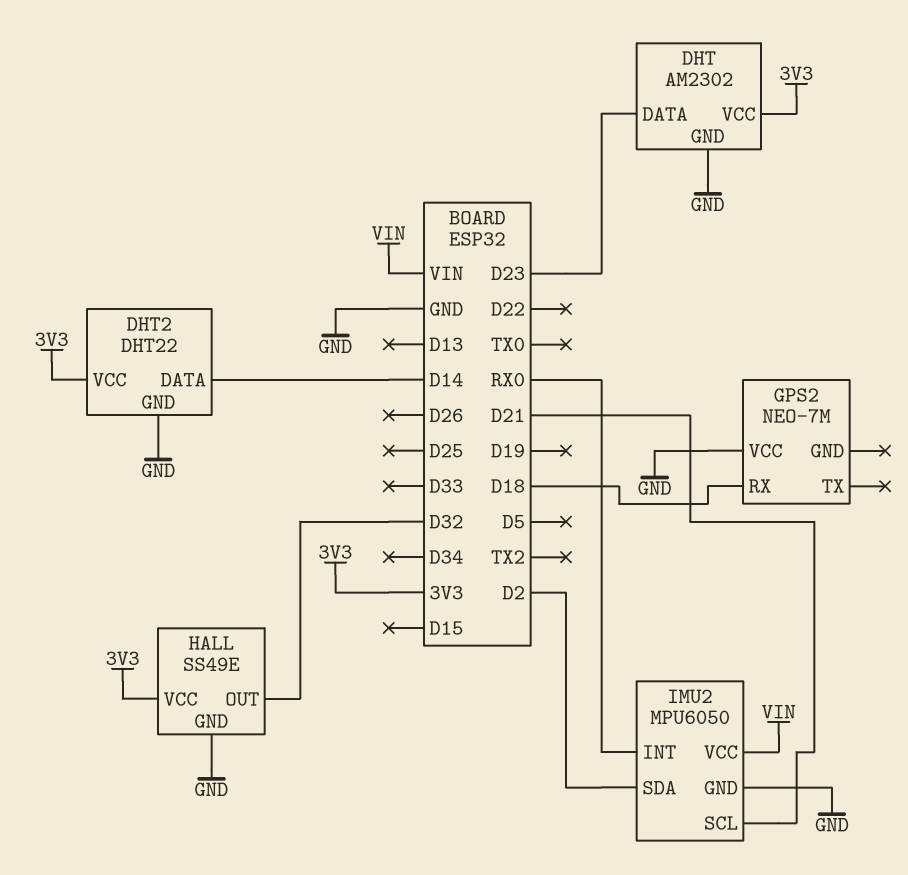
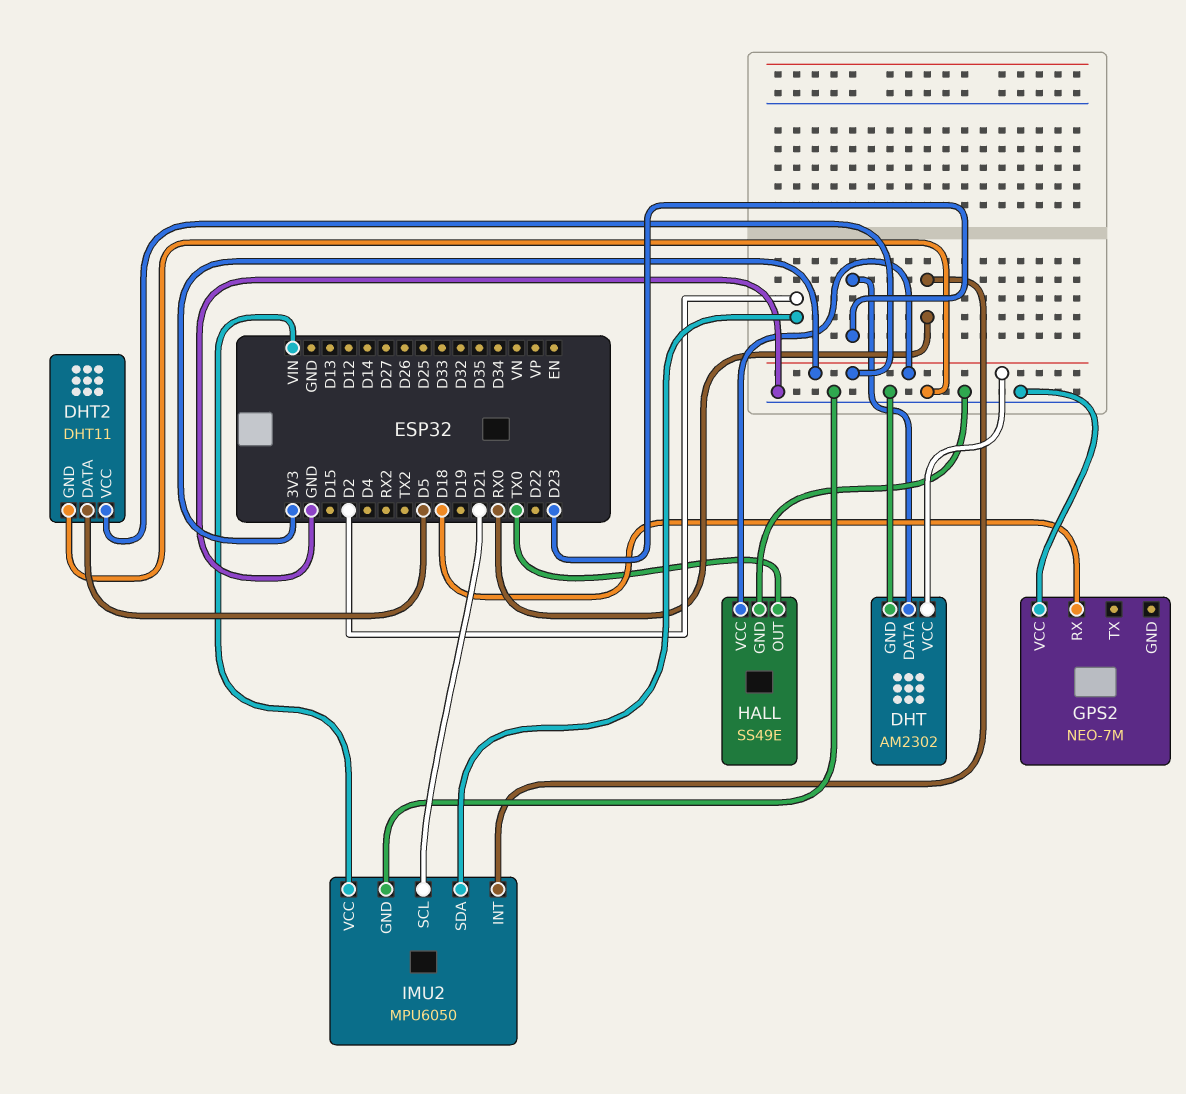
DHT2: DHT22 -> DHT11
DHT2 pin DATA: D14 -> D5
HALL pin OUT: D32 -> TX0

